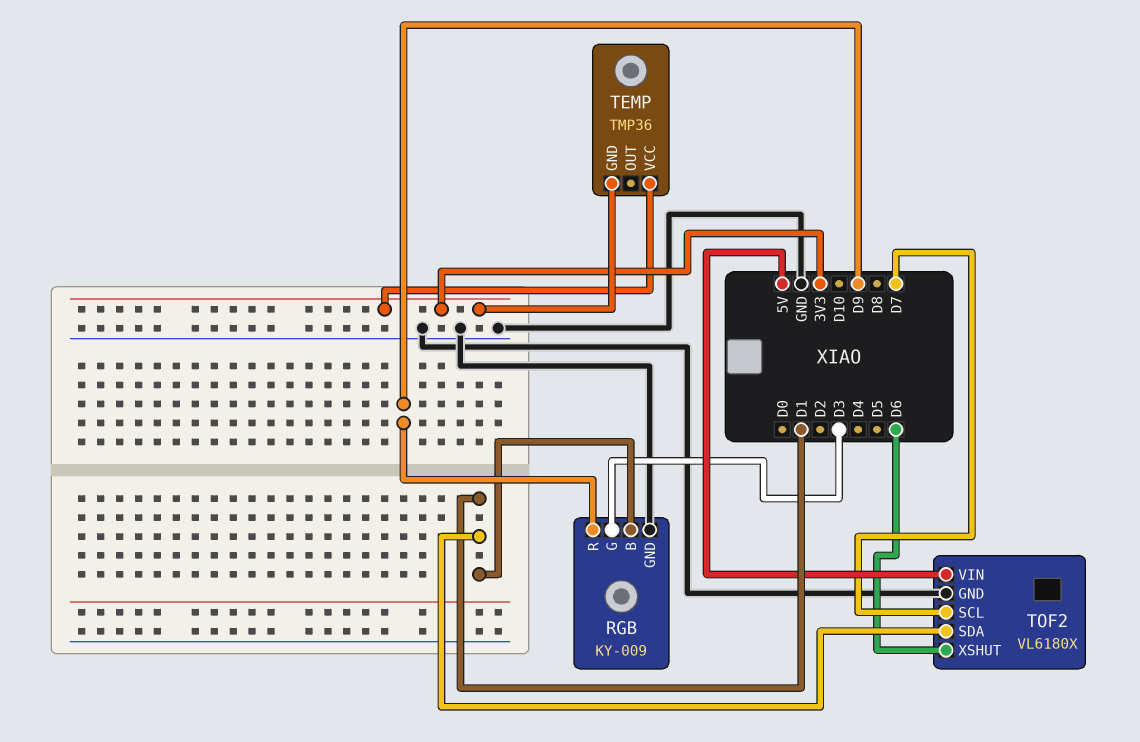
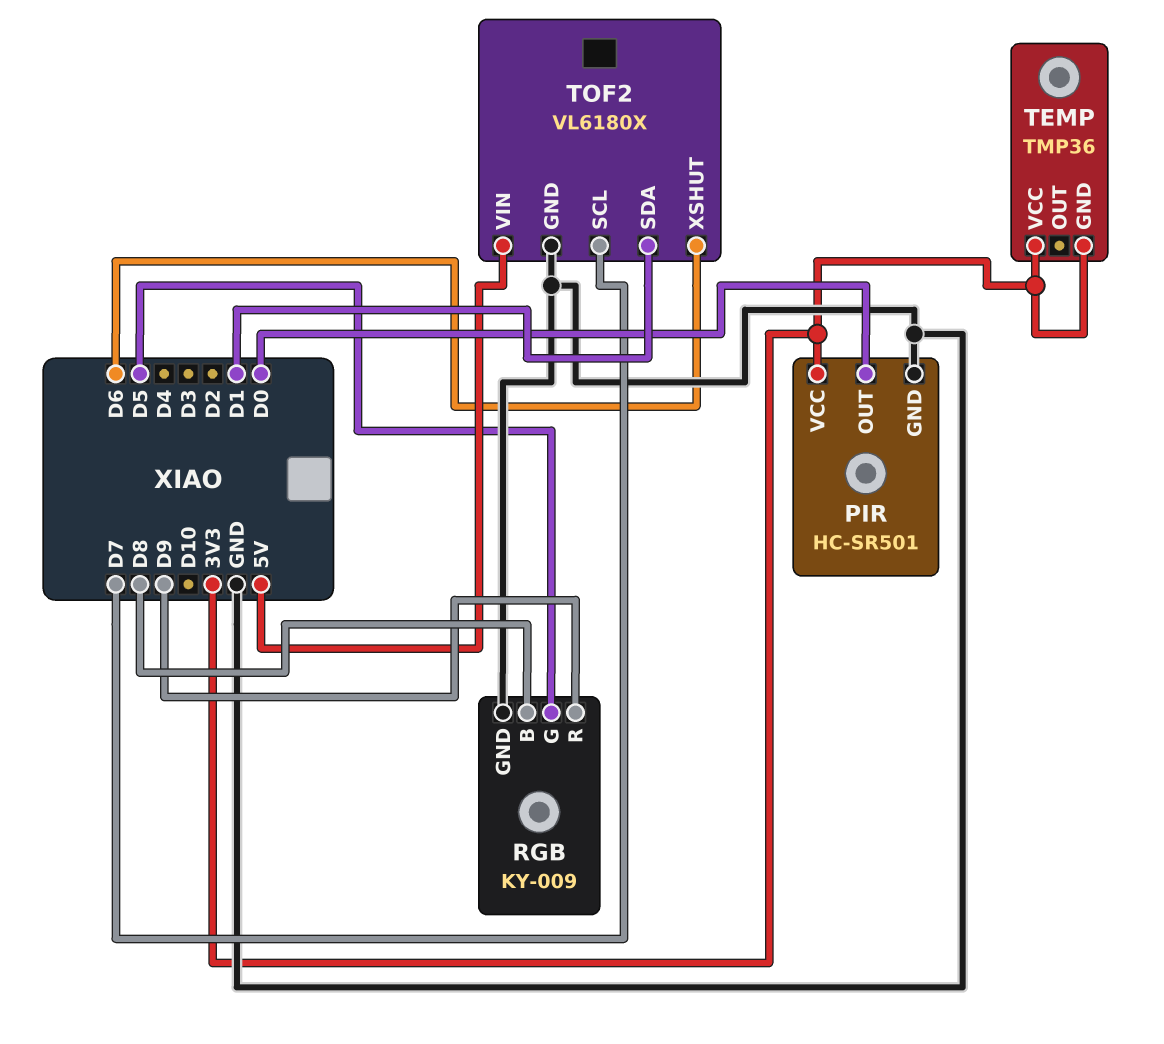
PIR: none -> HC-SR501
PIR pin GND: none -> GND
PIR pin OUT: none -> D0
PIR pin VCC: none -> 3V3
RGB pin B: D1 -> D8
RGB pin G: D3 -> D5

